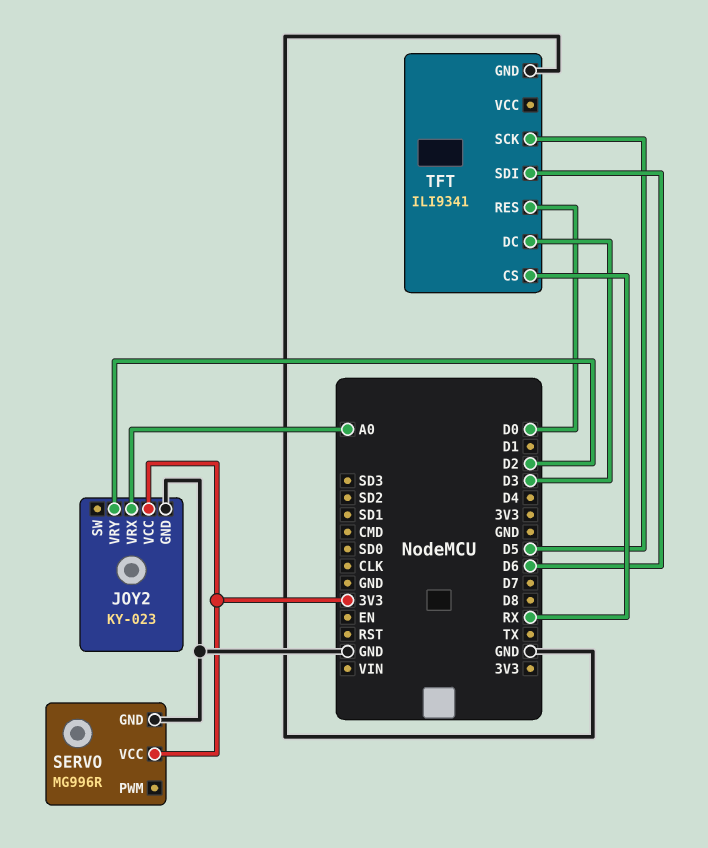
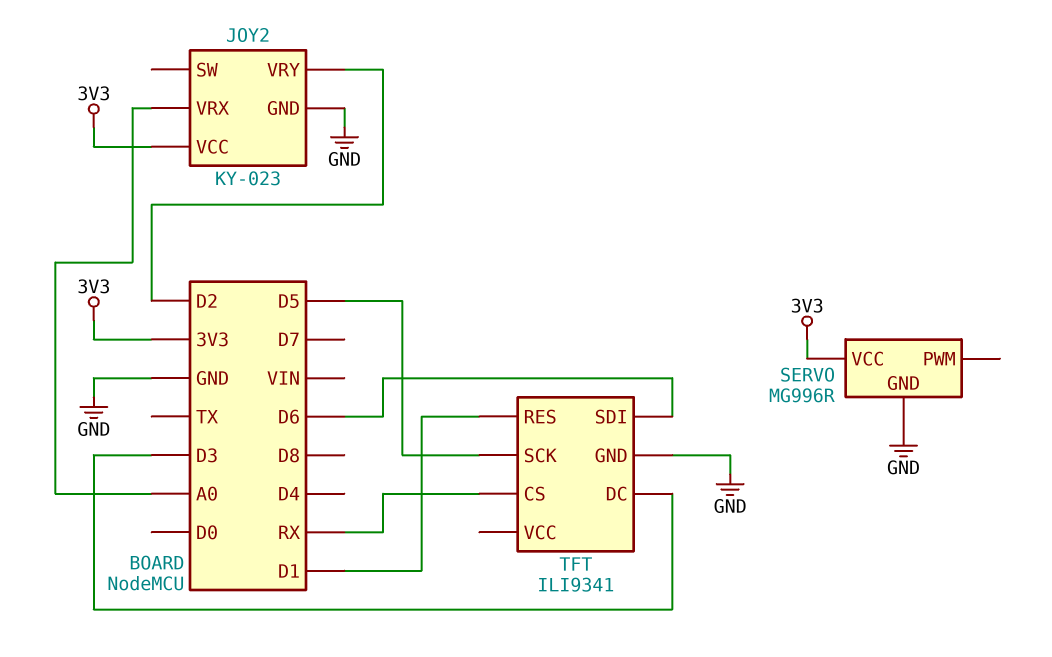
TFT pin RES: D0 -> D1

